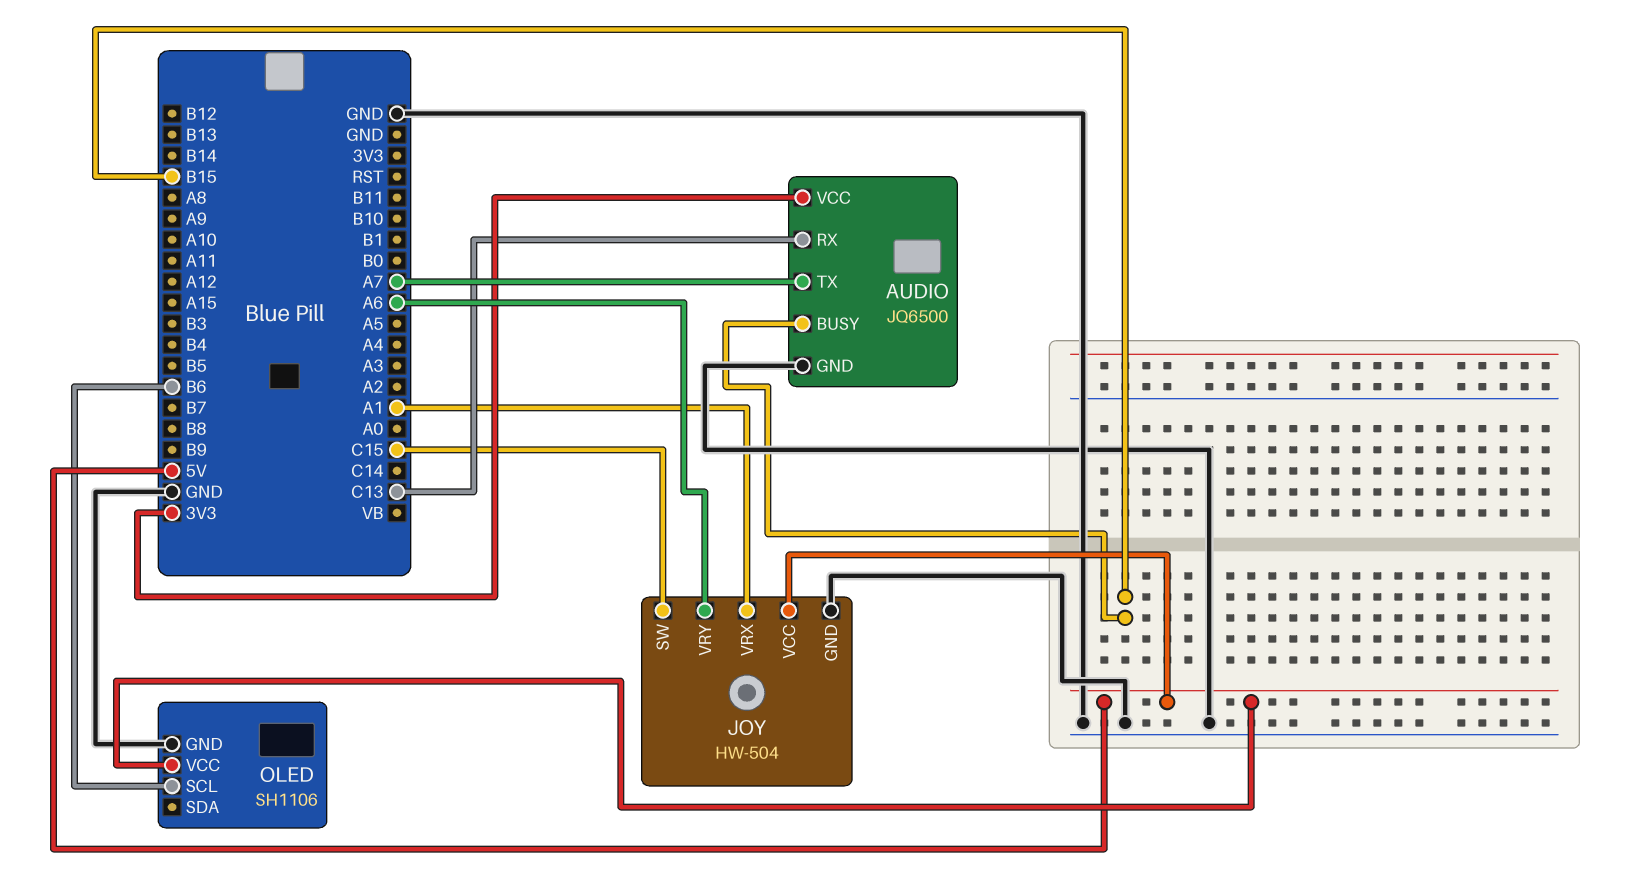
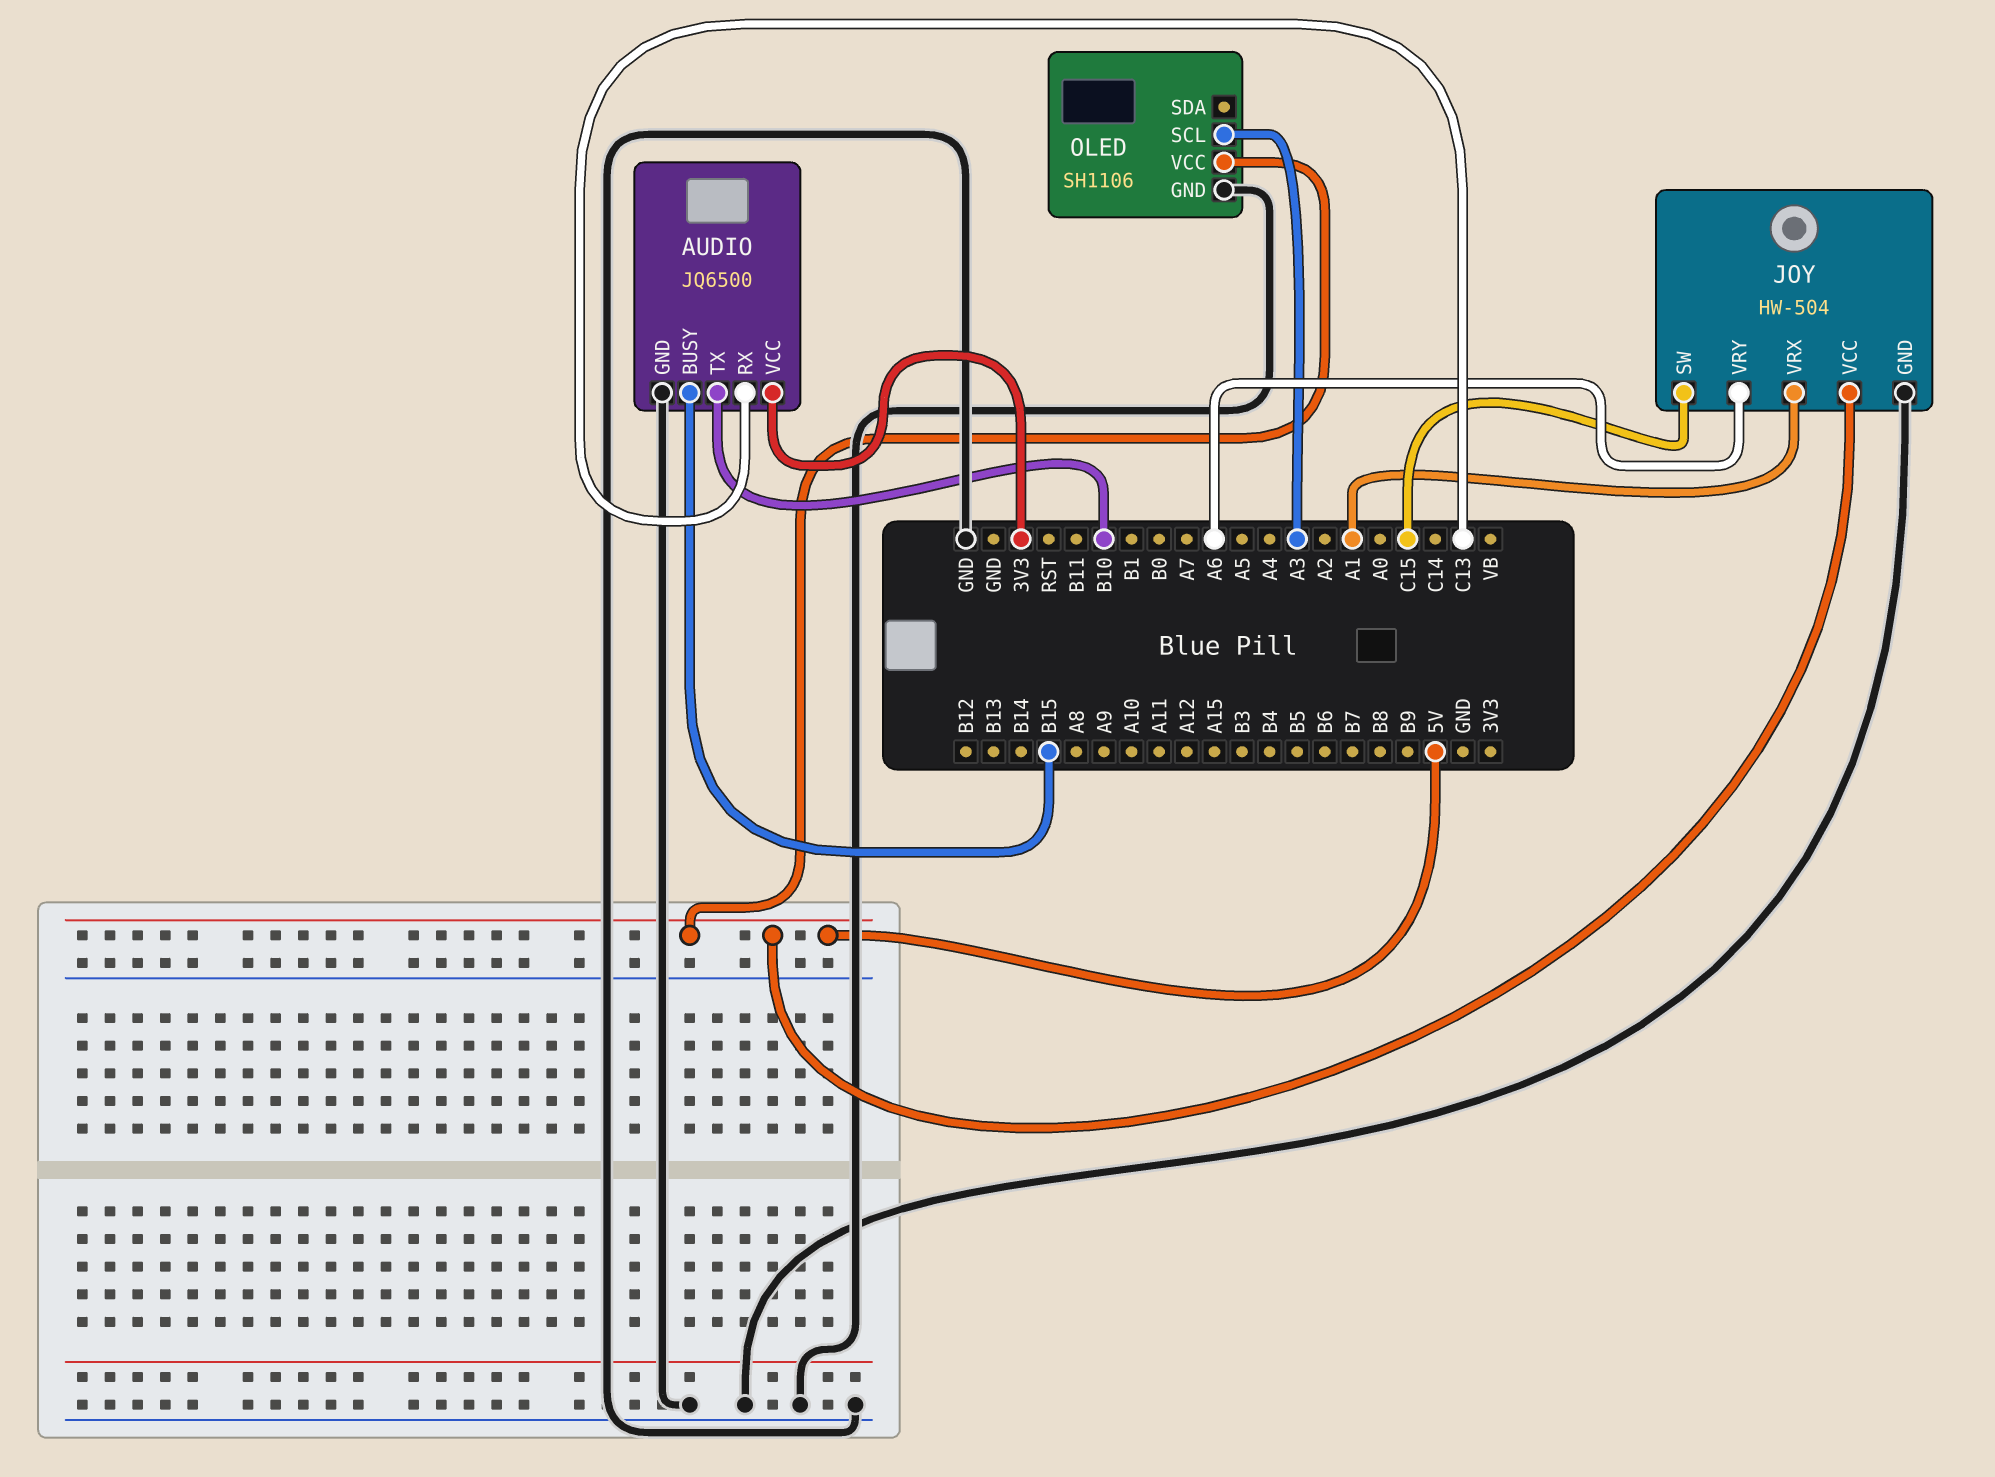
AUDIO pin TX: A7 -> B10
OLED pin SCL: B6 -> A3

